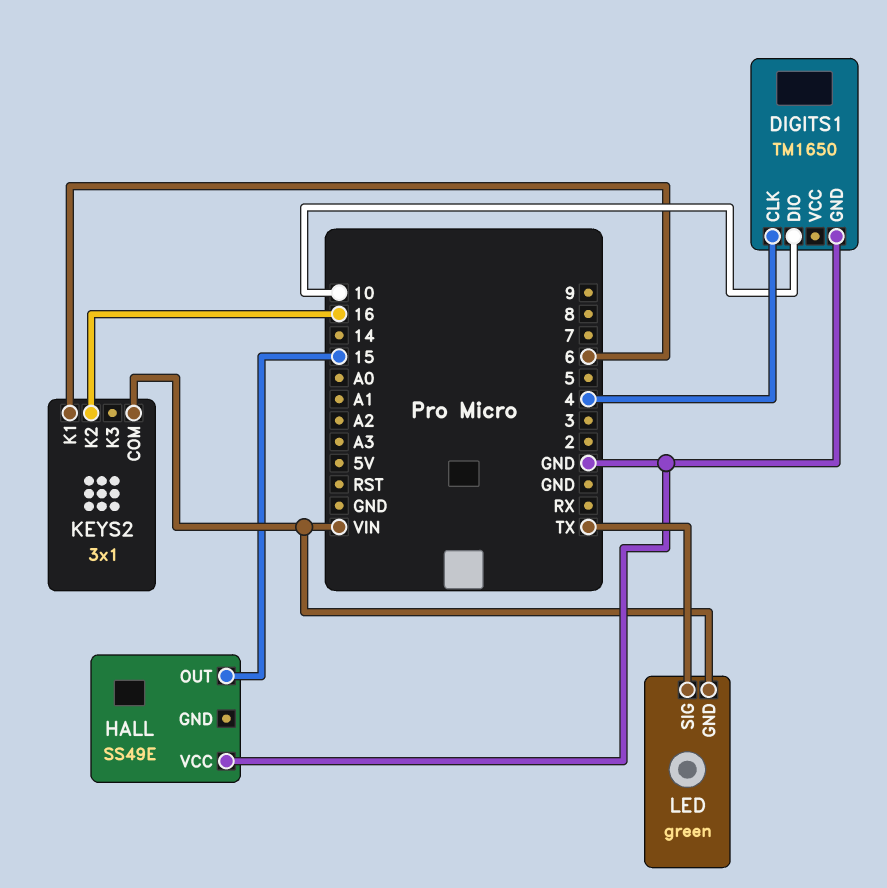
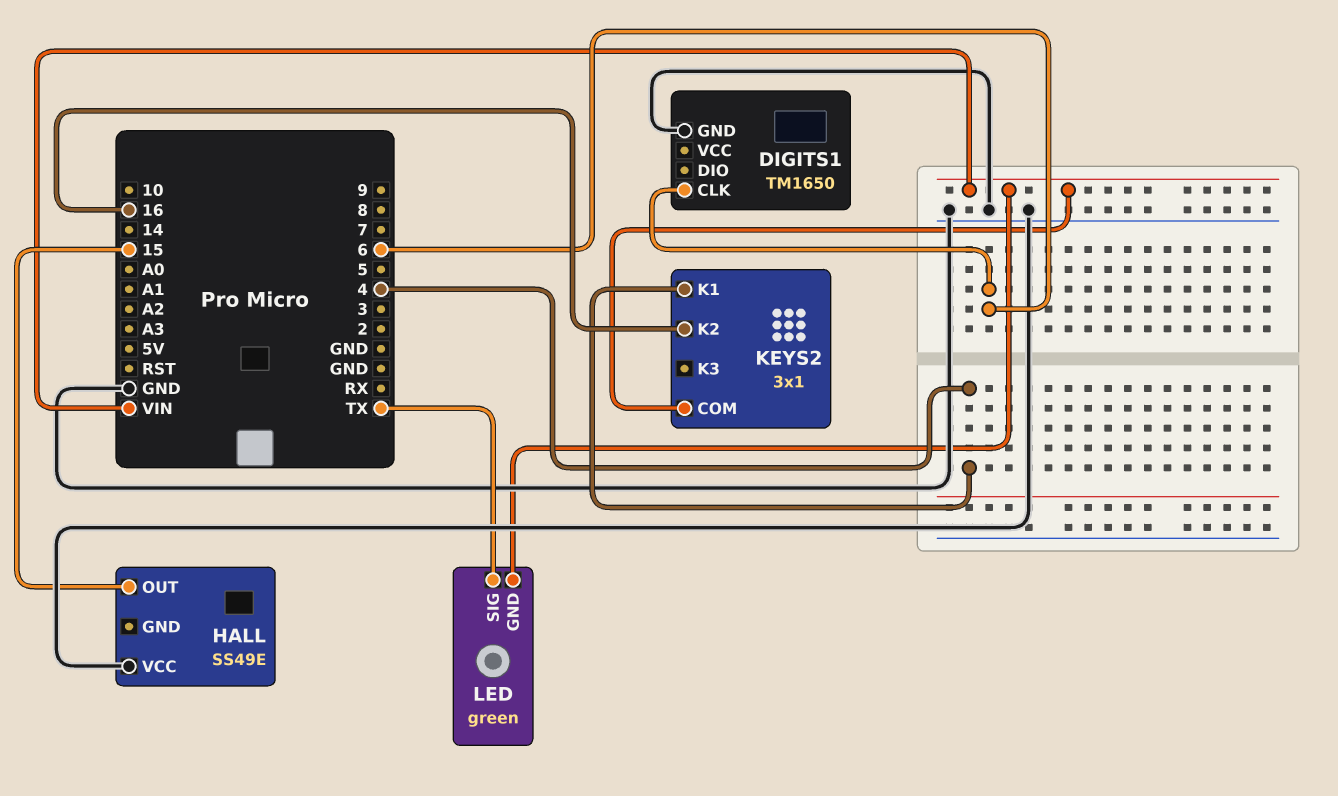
DIGITS1 pin CLK: 4 -> 6
DIGITS1 pin DIO: 10 -> none
KEYS2 pin K1: 6 -> 4

